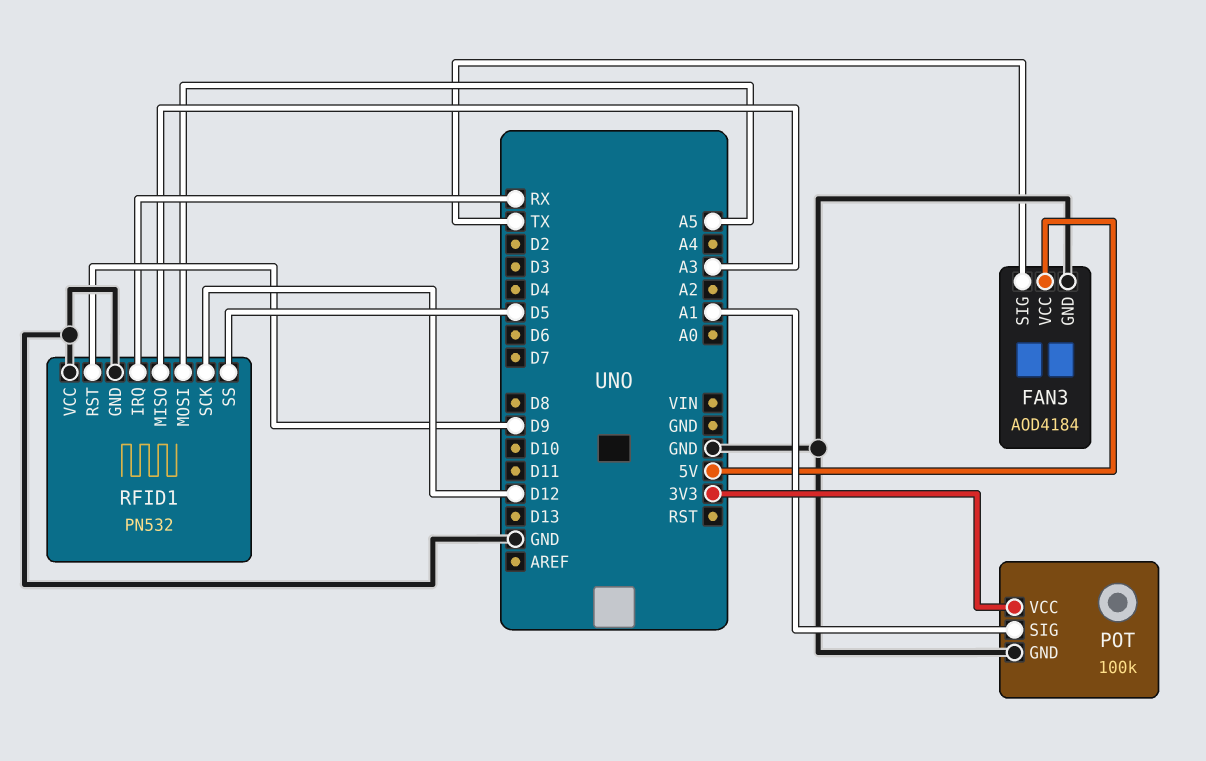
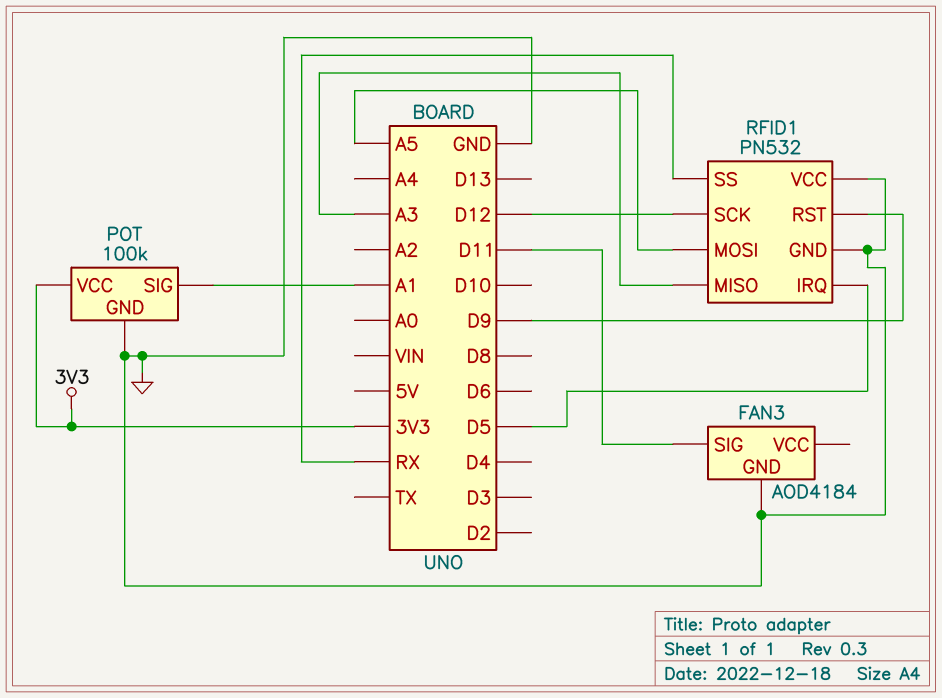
FAN3 pin SIG: TX -> D11
FAN3 pin VCC: 5V -> none
RFID1 pin IRQ: RX -> D5
RFID1 pin SS: D5 -> RX

